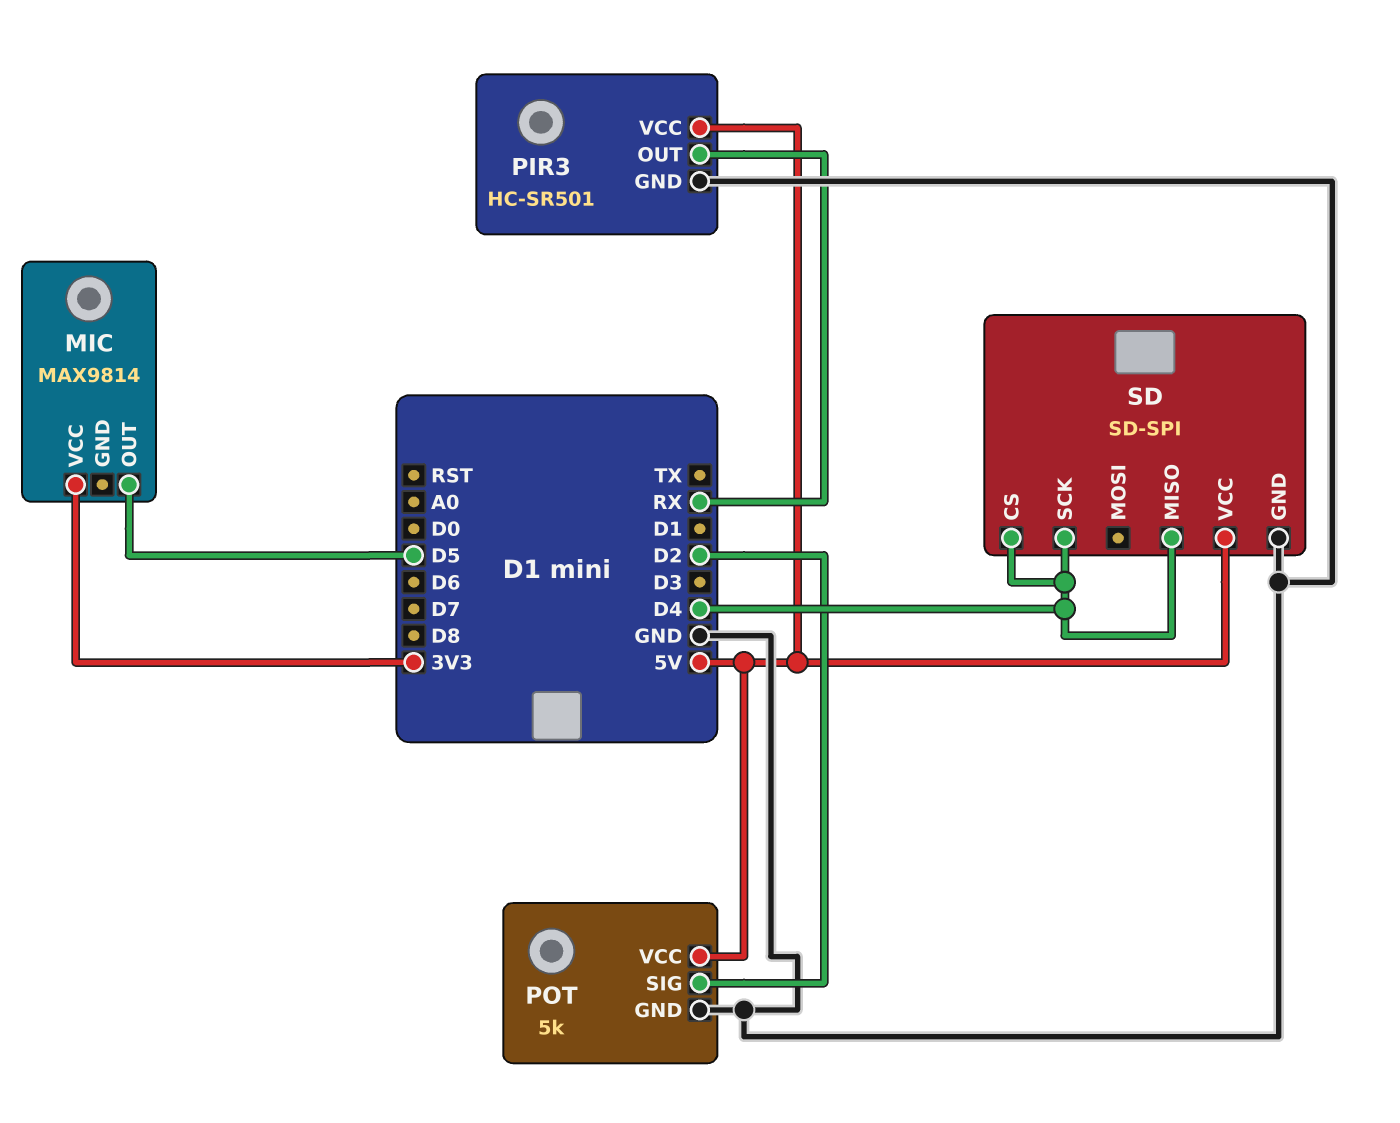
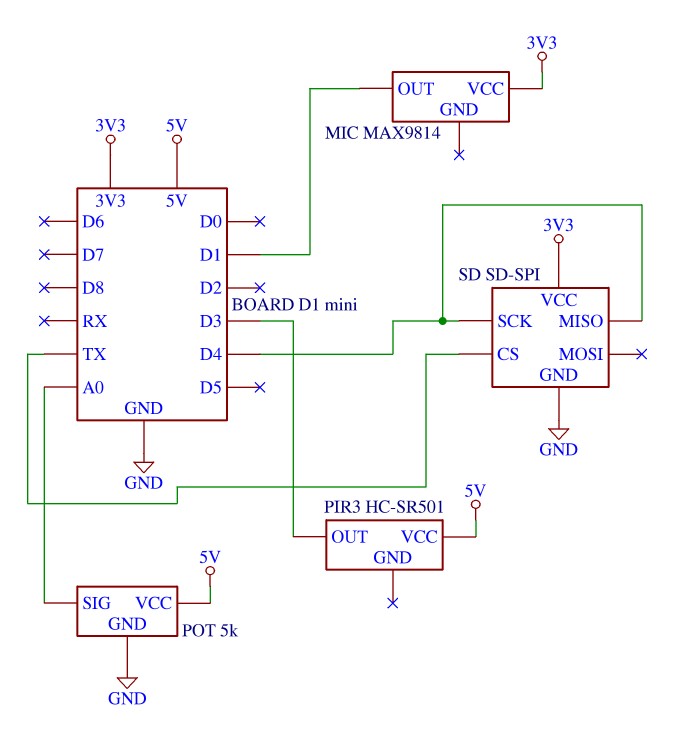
MIC pin OUT: D5 -> D1
PIR3 pin GND: GND -> none
PIR3 pin OUT: RX -> D3
POT pin SIG: D2 -> A0
SD pin CS: D4 -> TX
SD pin VCC: 5V -> 3V3

